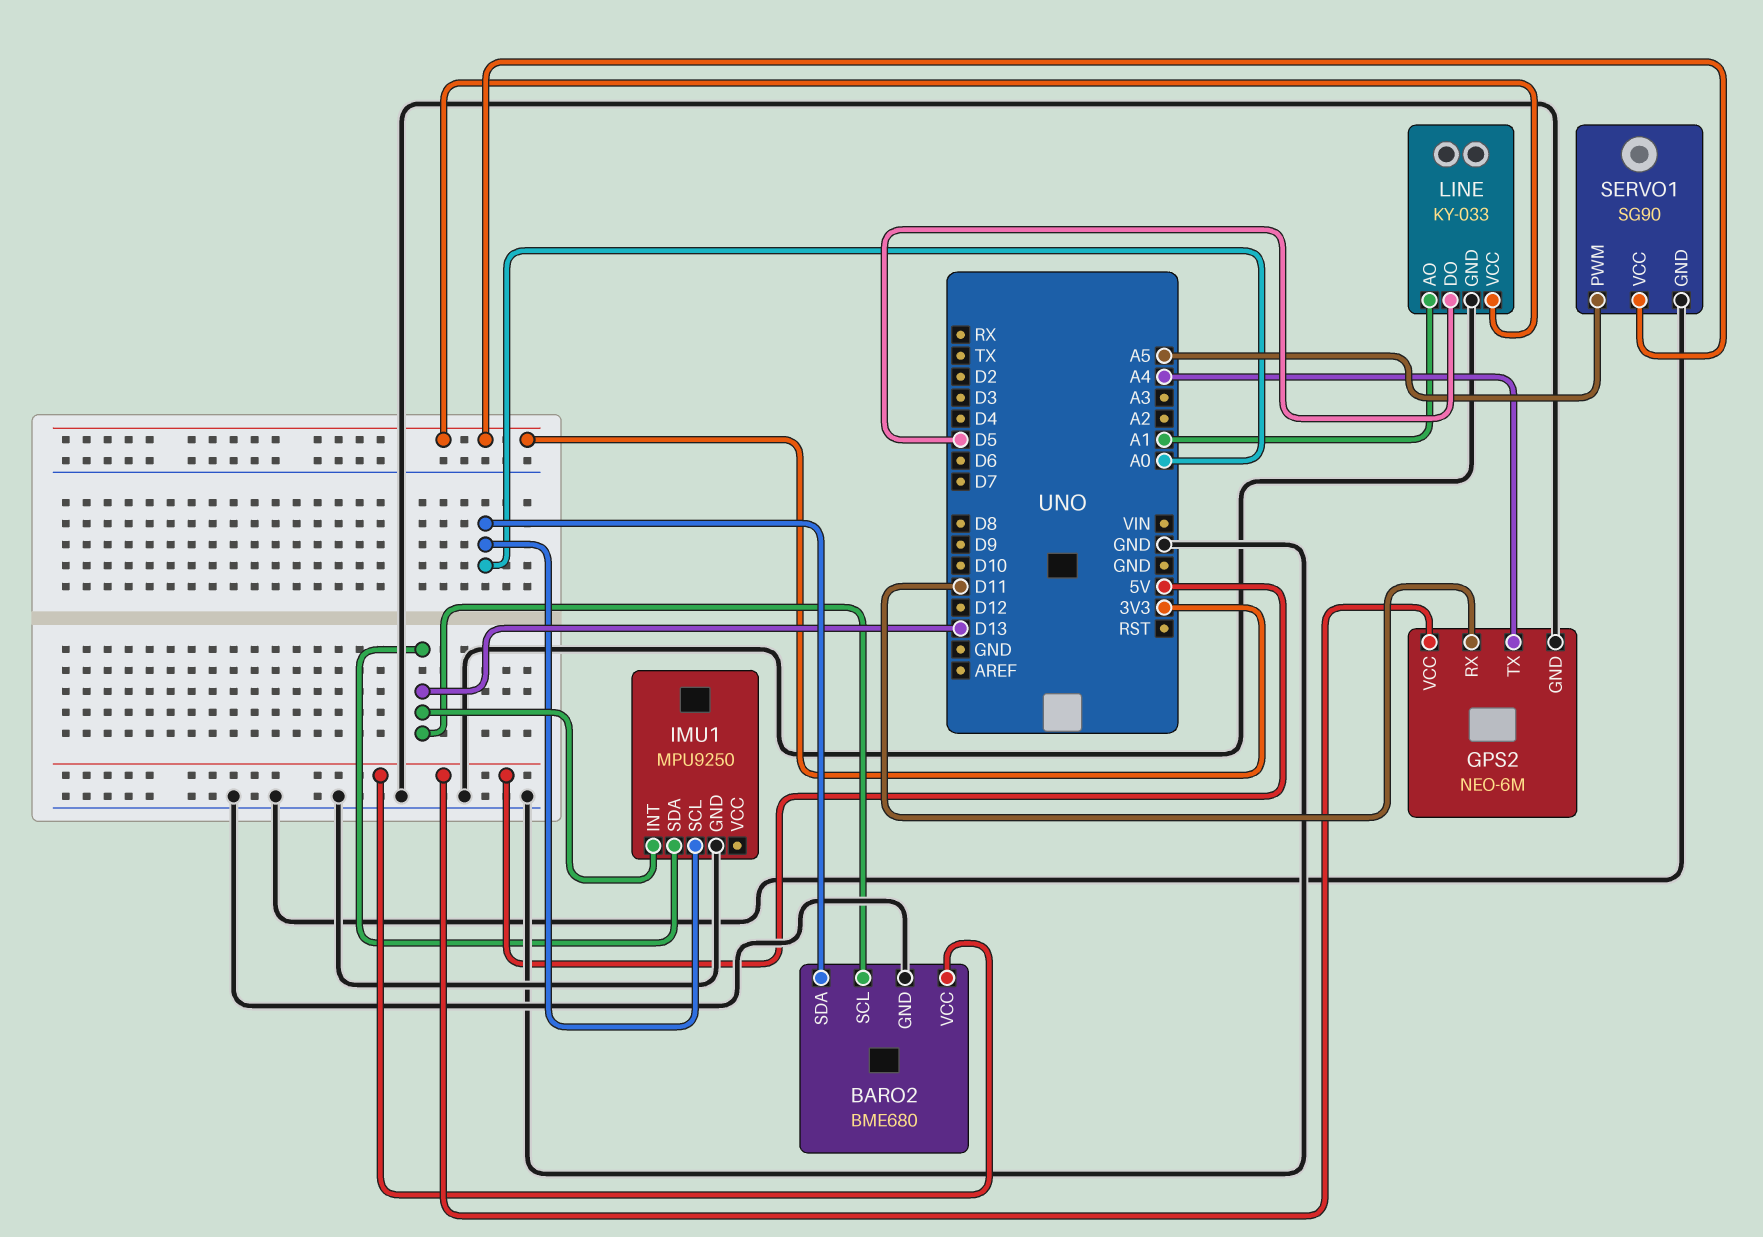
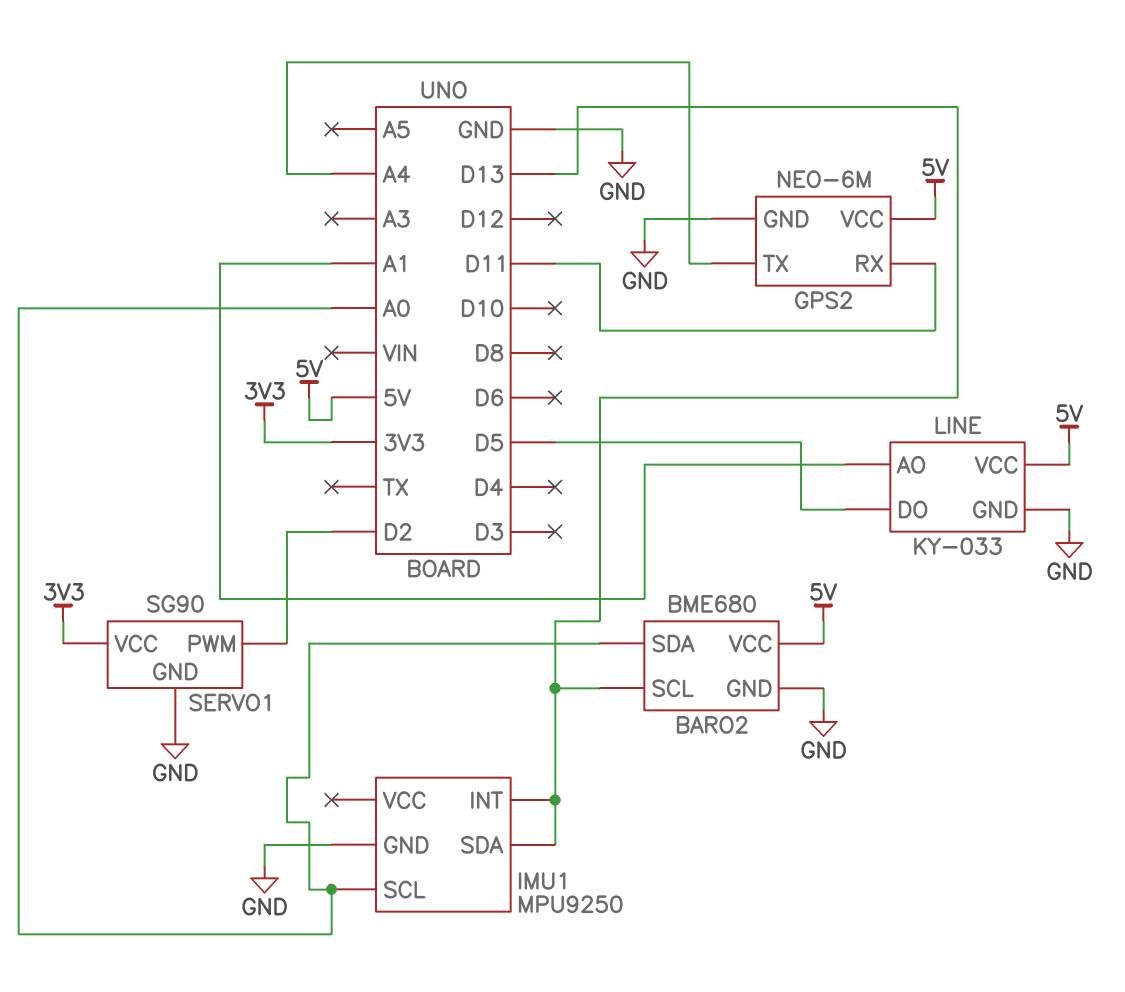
LINE pin VCC: 3V3 -> 5V
SERVO1 pin PWM: A5 -> D2

